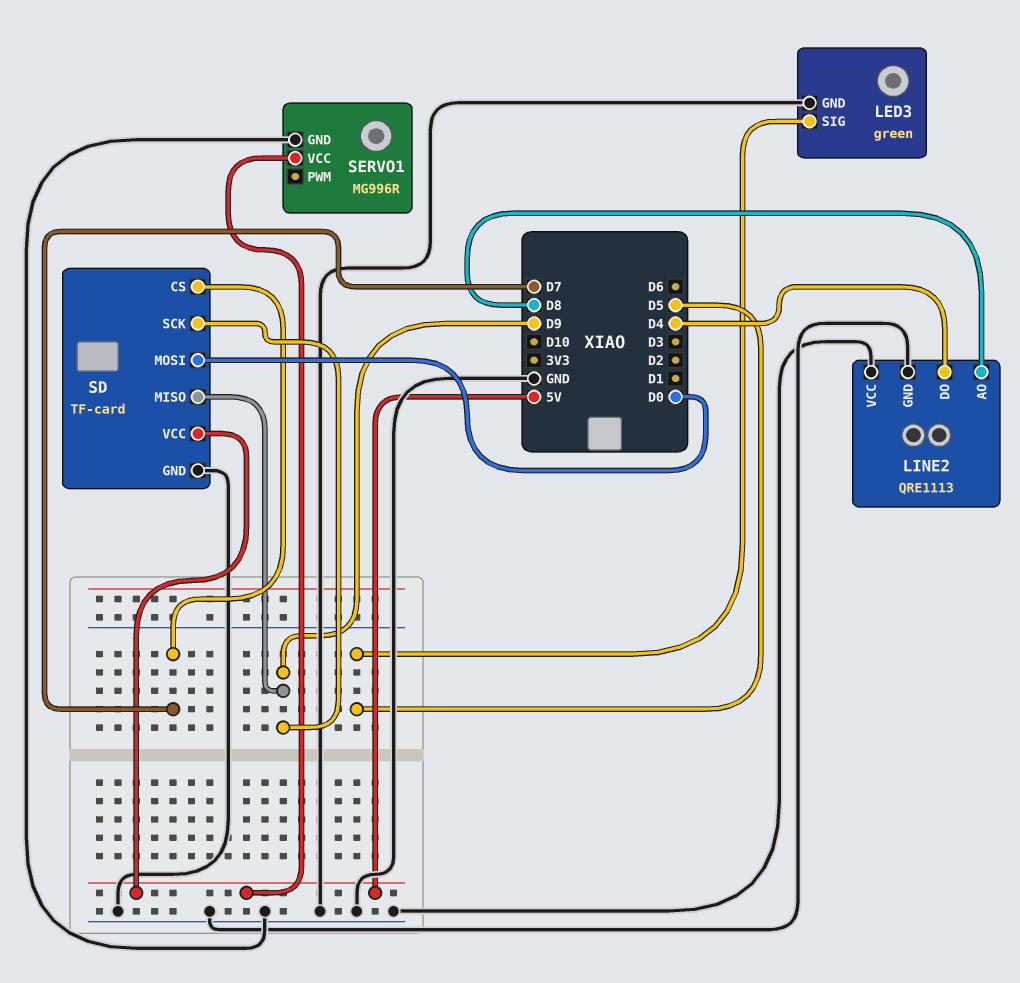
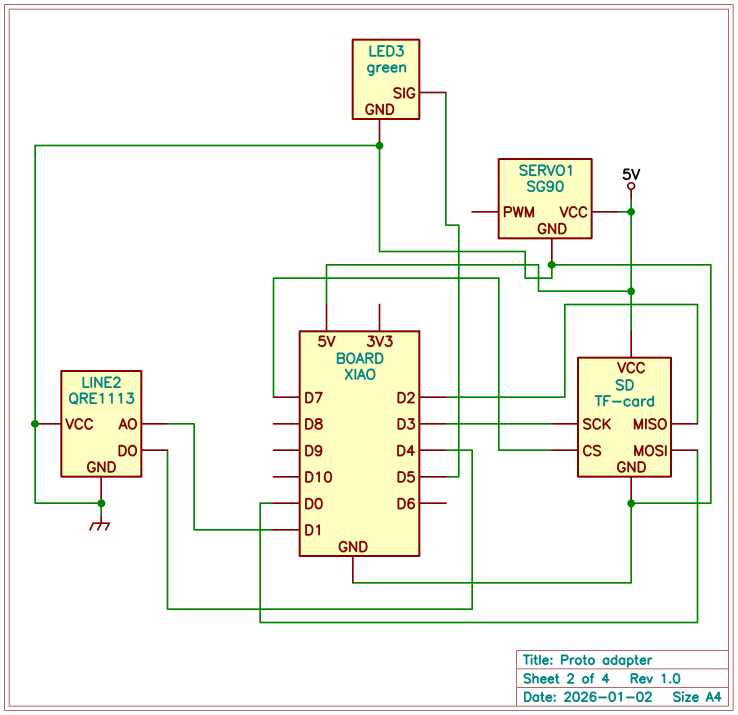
LINE2 pin AO: D8 -> D1
SD pin MISO: D9 -> D2
SD pin SCK: D9 -> D3
SERVO1: MG996R -> SG90

